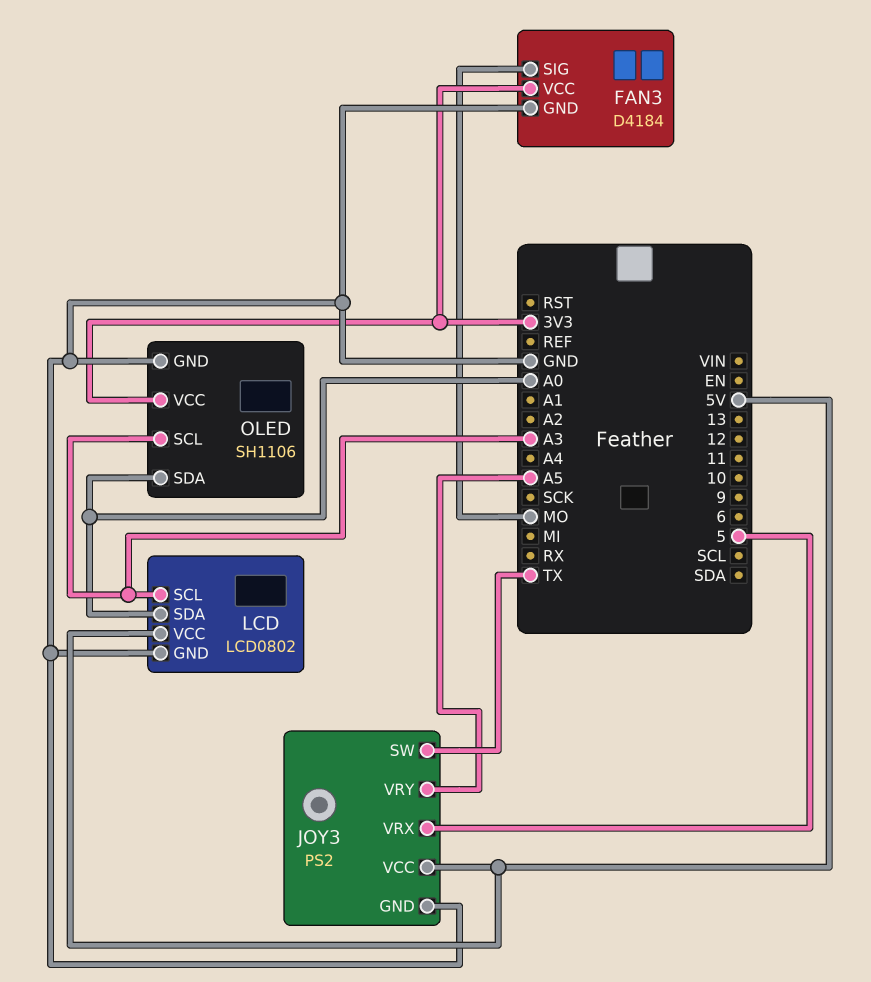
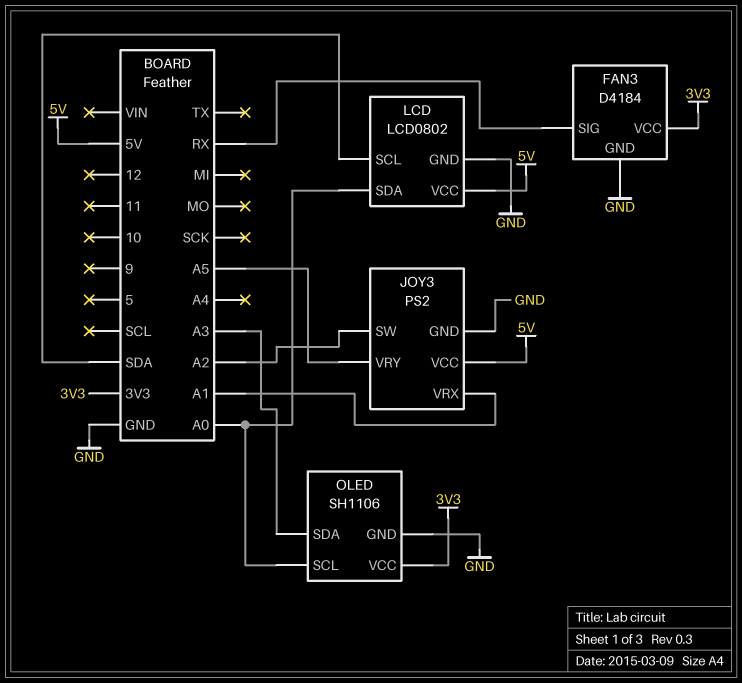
FAN3 pin SIG: MO -> RX
JOY3 pin SW: TX -> A2
JOY3 pin VRX: 5 -> A1
LCD pin SCL: A3 -> SDA
OLED pin SCL: A3 -> A0
OLED pin SDA: A0 -> A3

